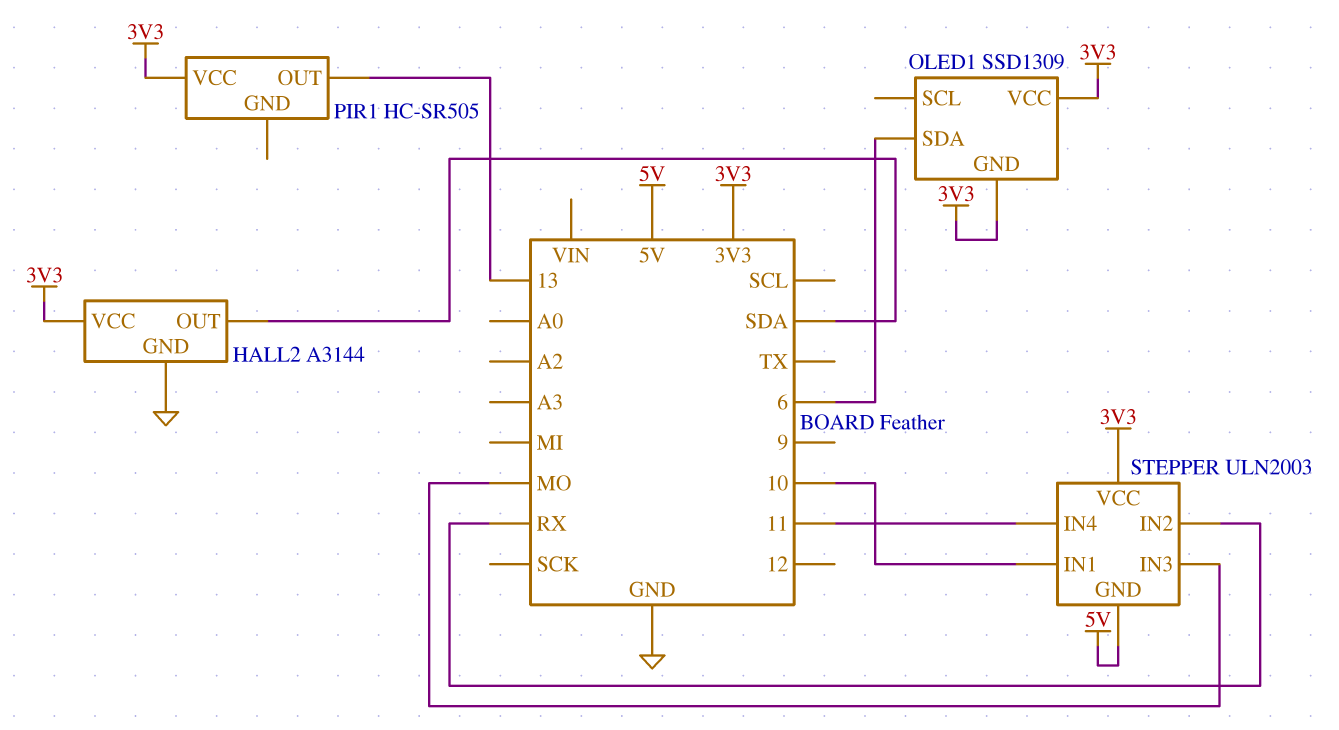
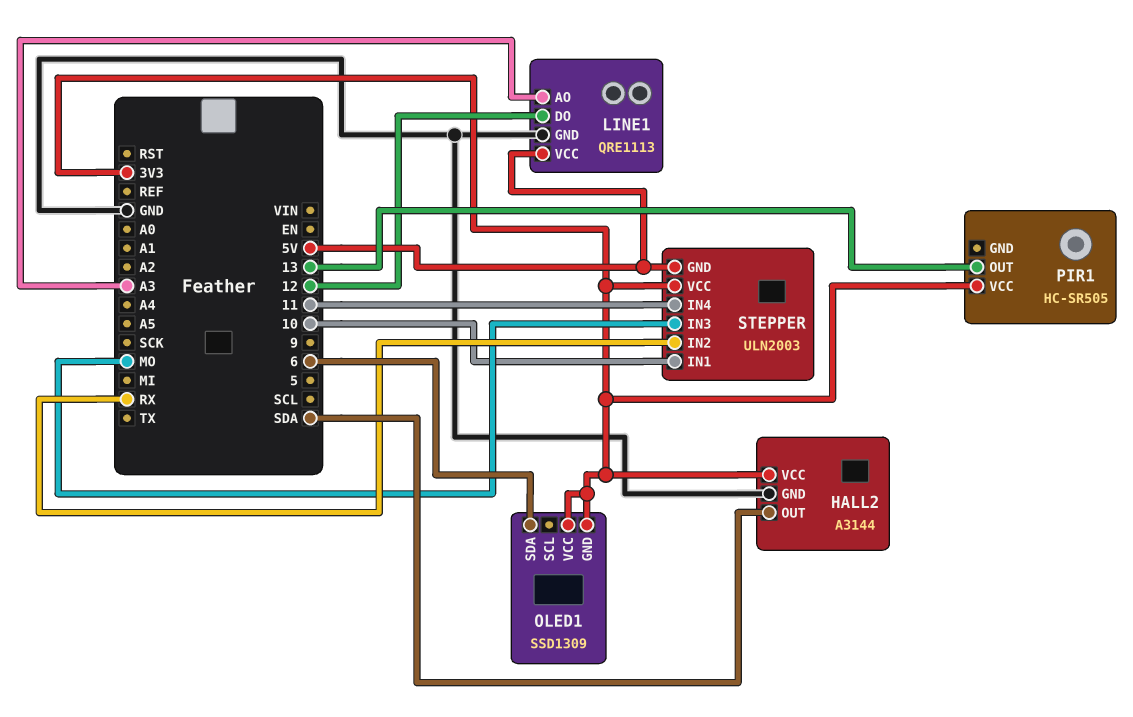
LINE1: none -> QRE1113
LINE1 pin AO: none -> A3
LINE1 pin DO: none -> 12
LINE1 pin GND: none -> GND
LINE1 pin VCC: none -> 5V

